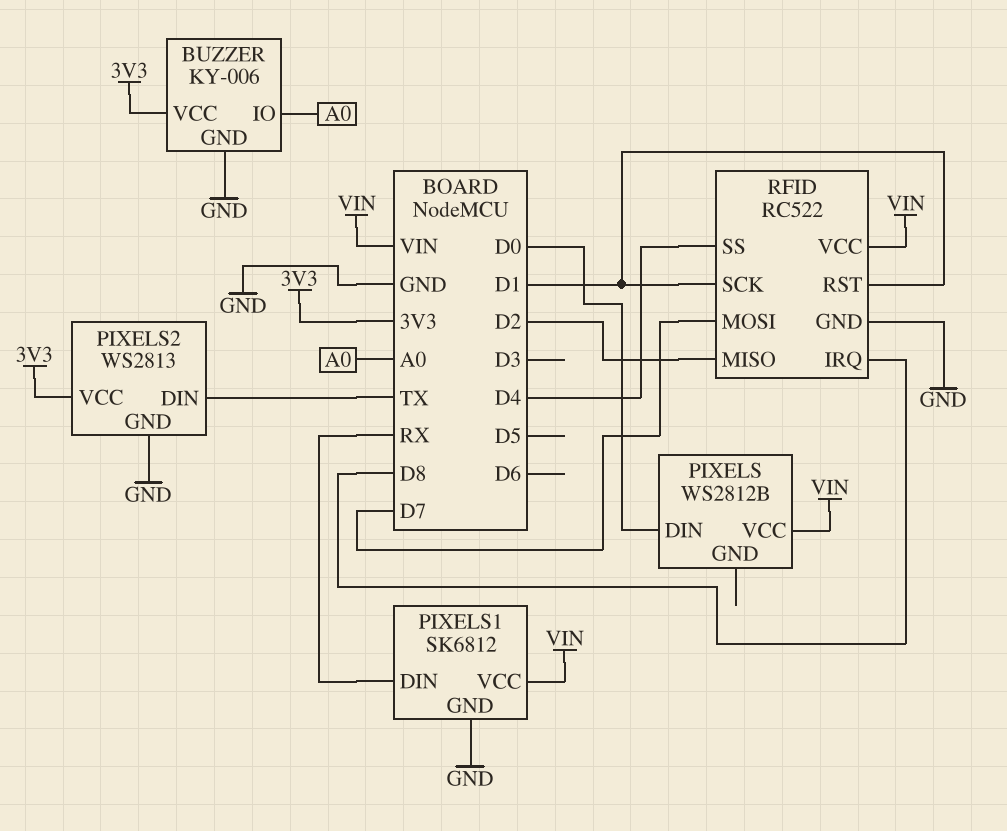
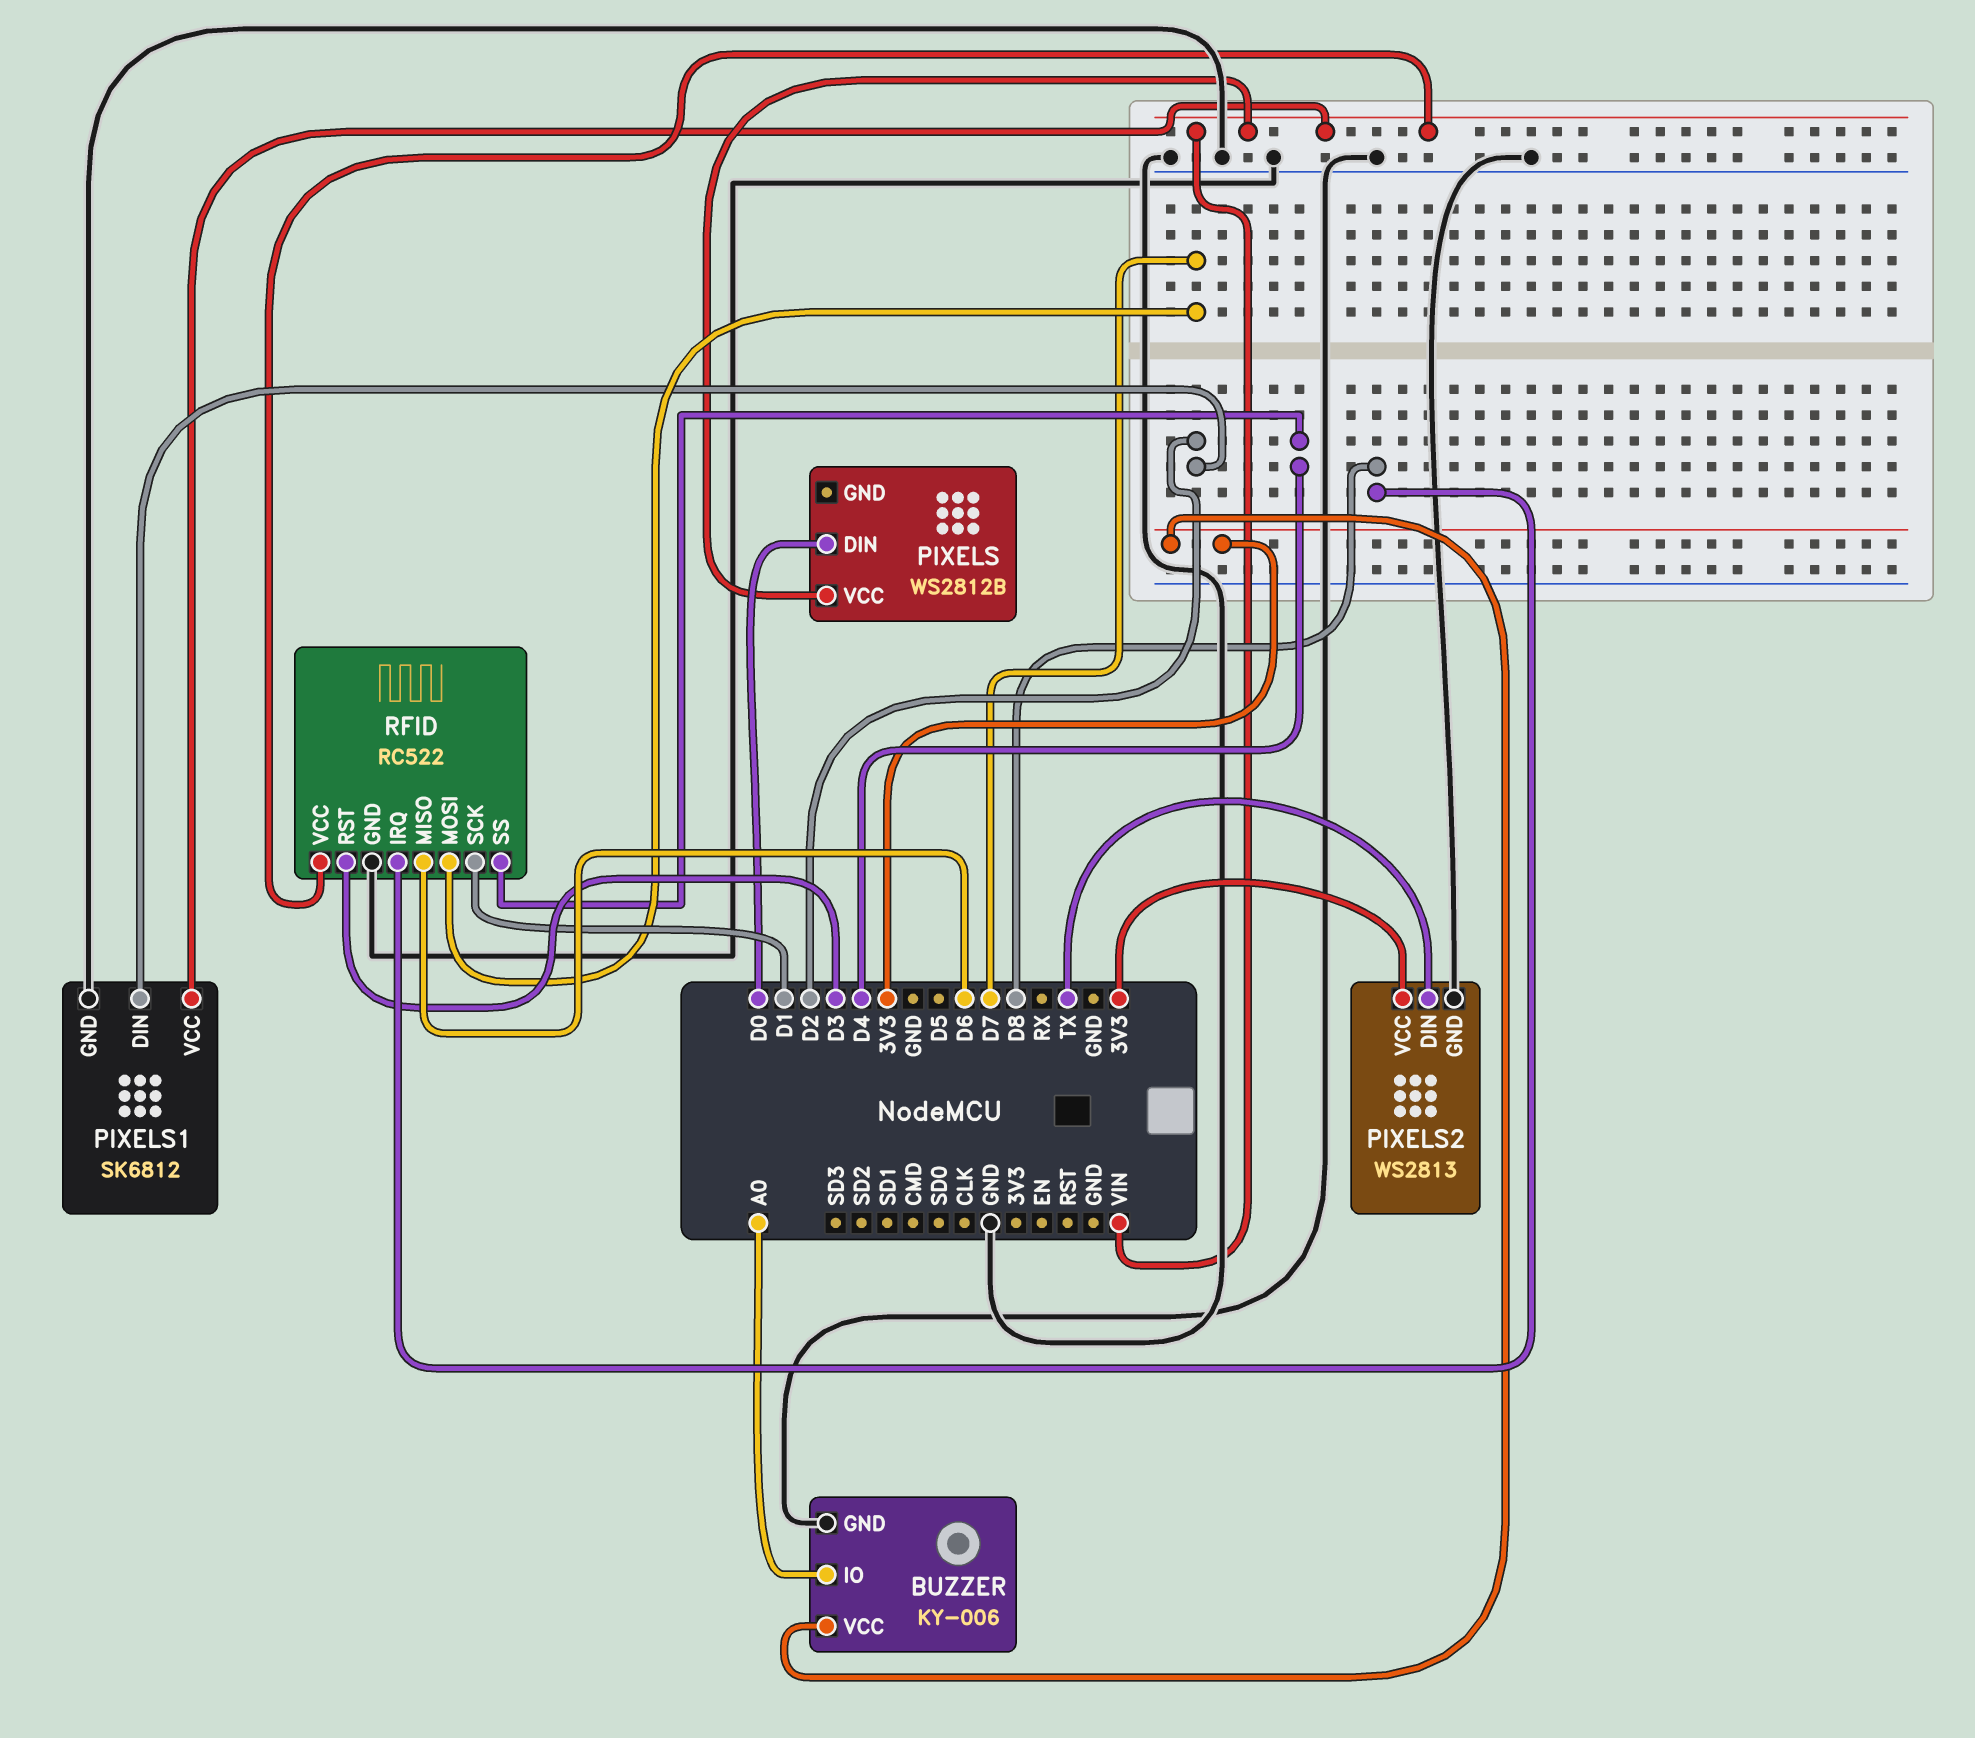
PIXELS1 pin DIN: RX -> D2
RFID pin MISO: D2 -> D6
RFID pin RST: D1 -> D3

